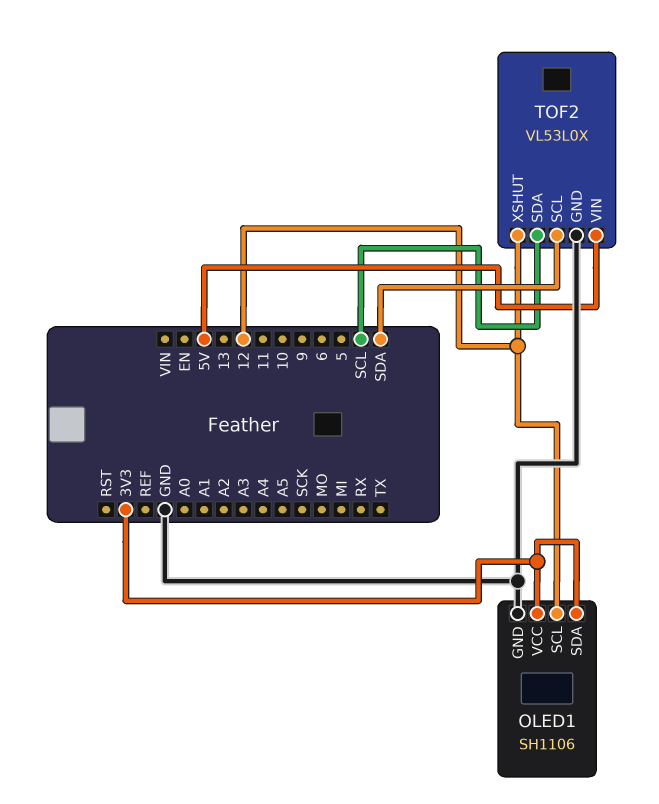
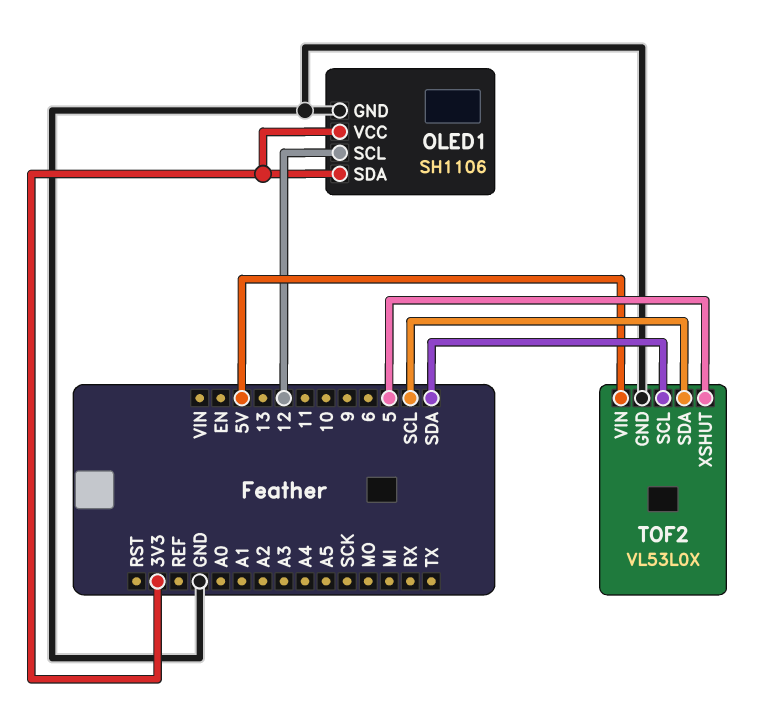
TOF2 pin XSHUT: 12 -> 5

